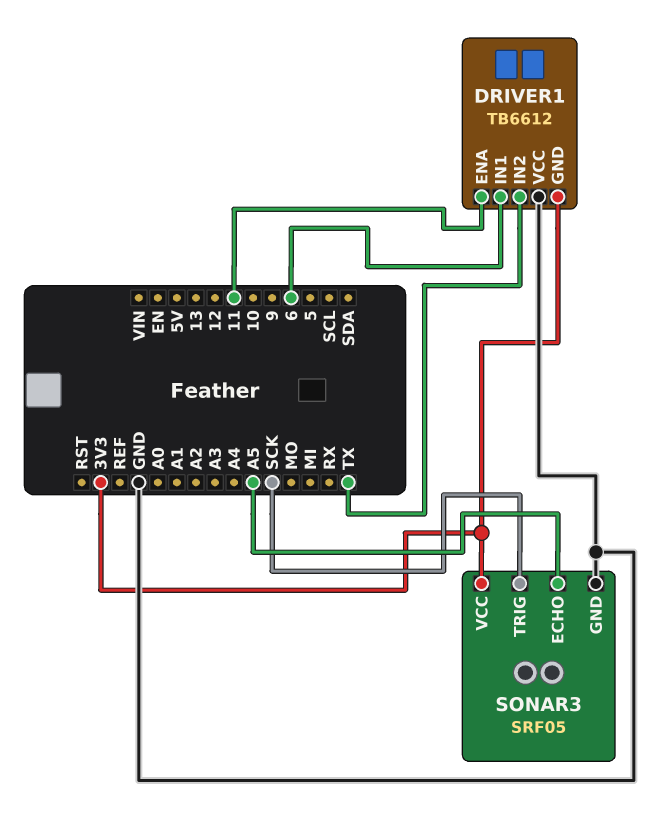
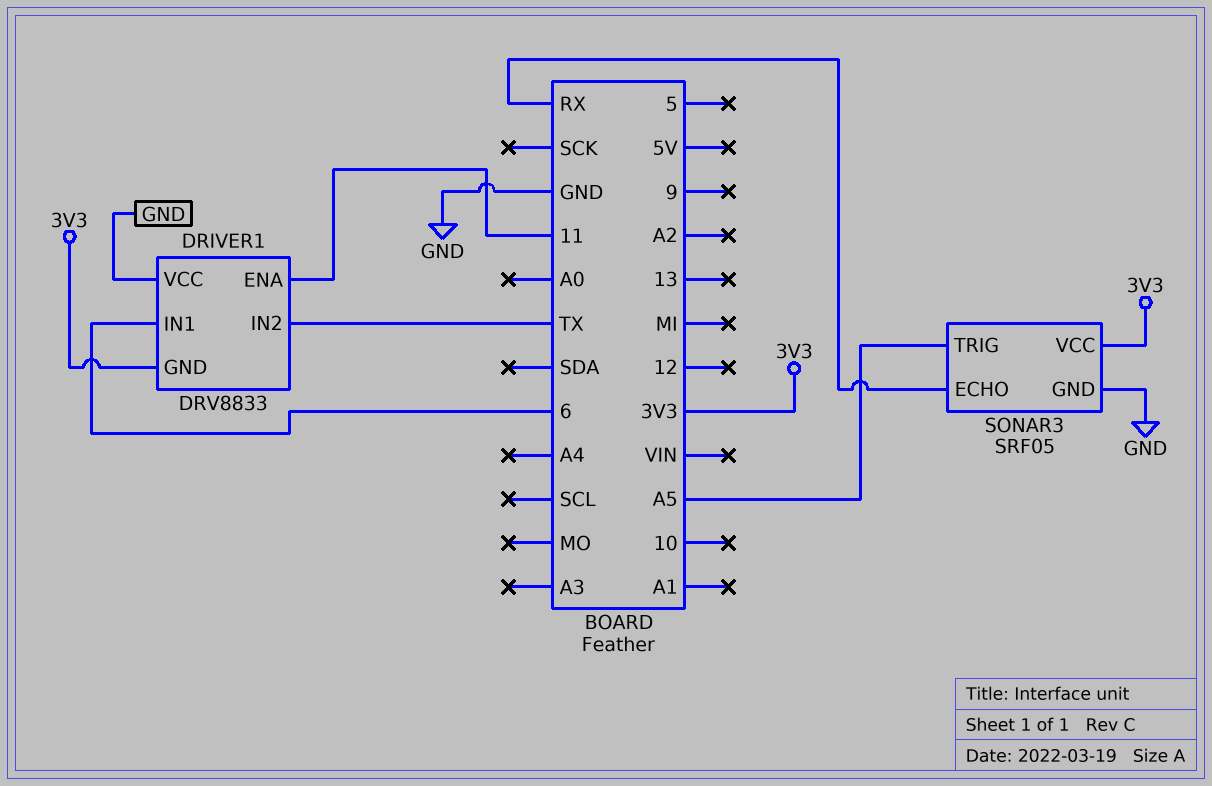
DRIVER1: TB6612 -> DRV8833
SONAR3 pin ECHO: A5 -> RX
SONAR3 pin TRIG: SCK -> A5

